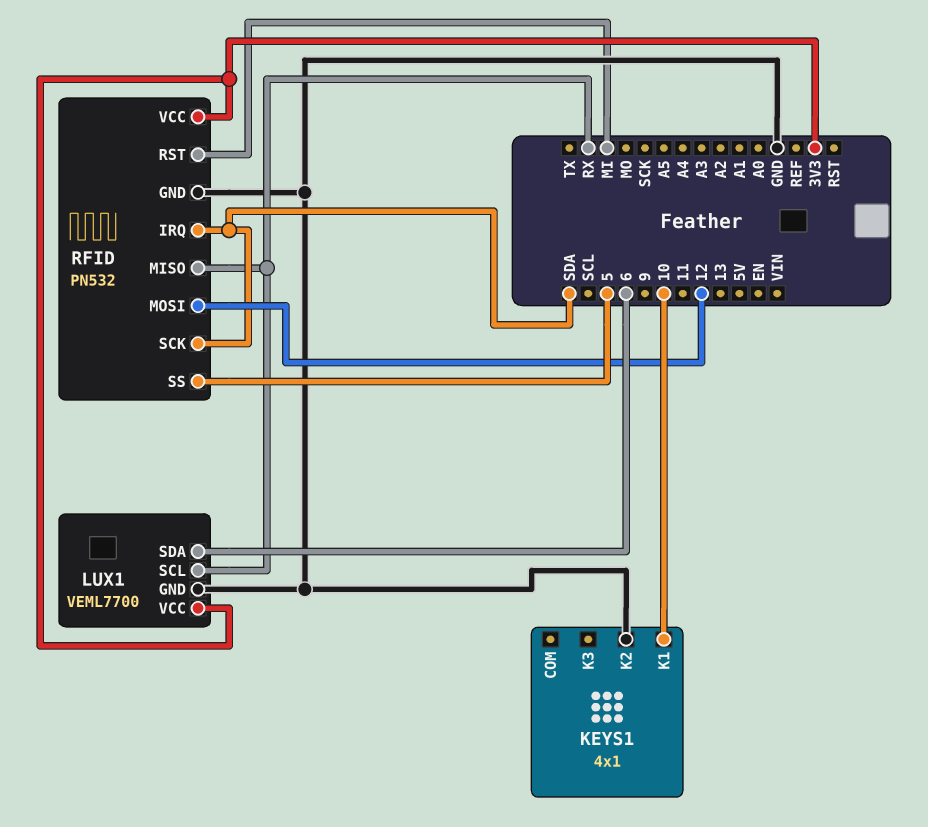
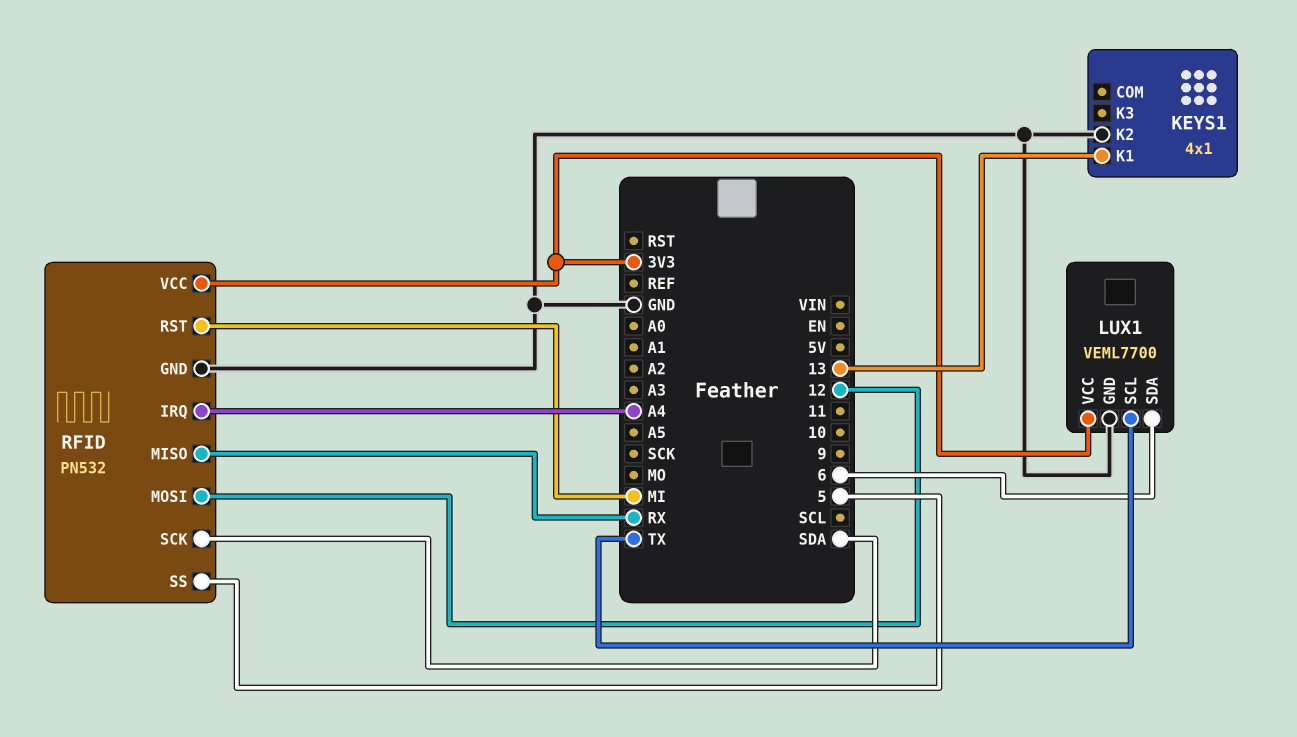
KEYS1 pin K1: 10 -> 13
LUX1 pin SCL: RX -> TX
RFID pin IRQ: SDA -> A4

